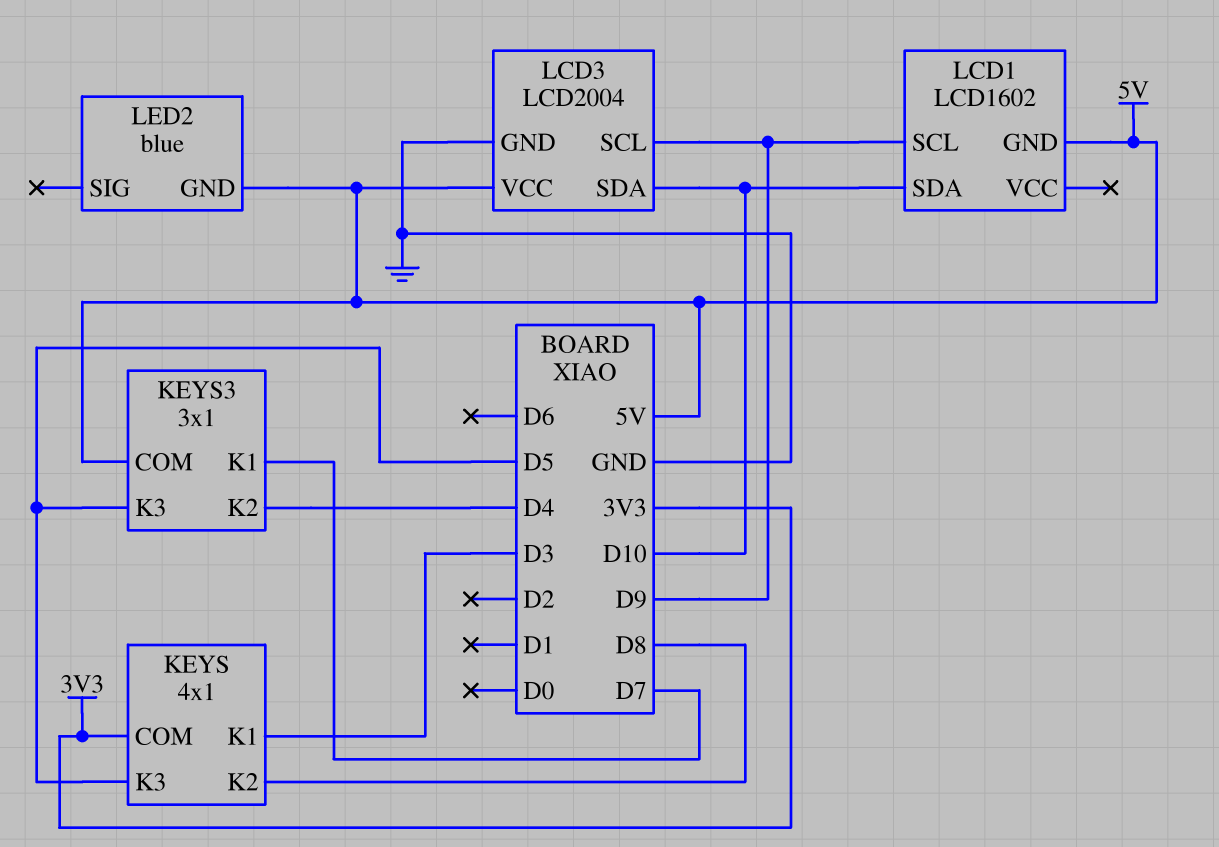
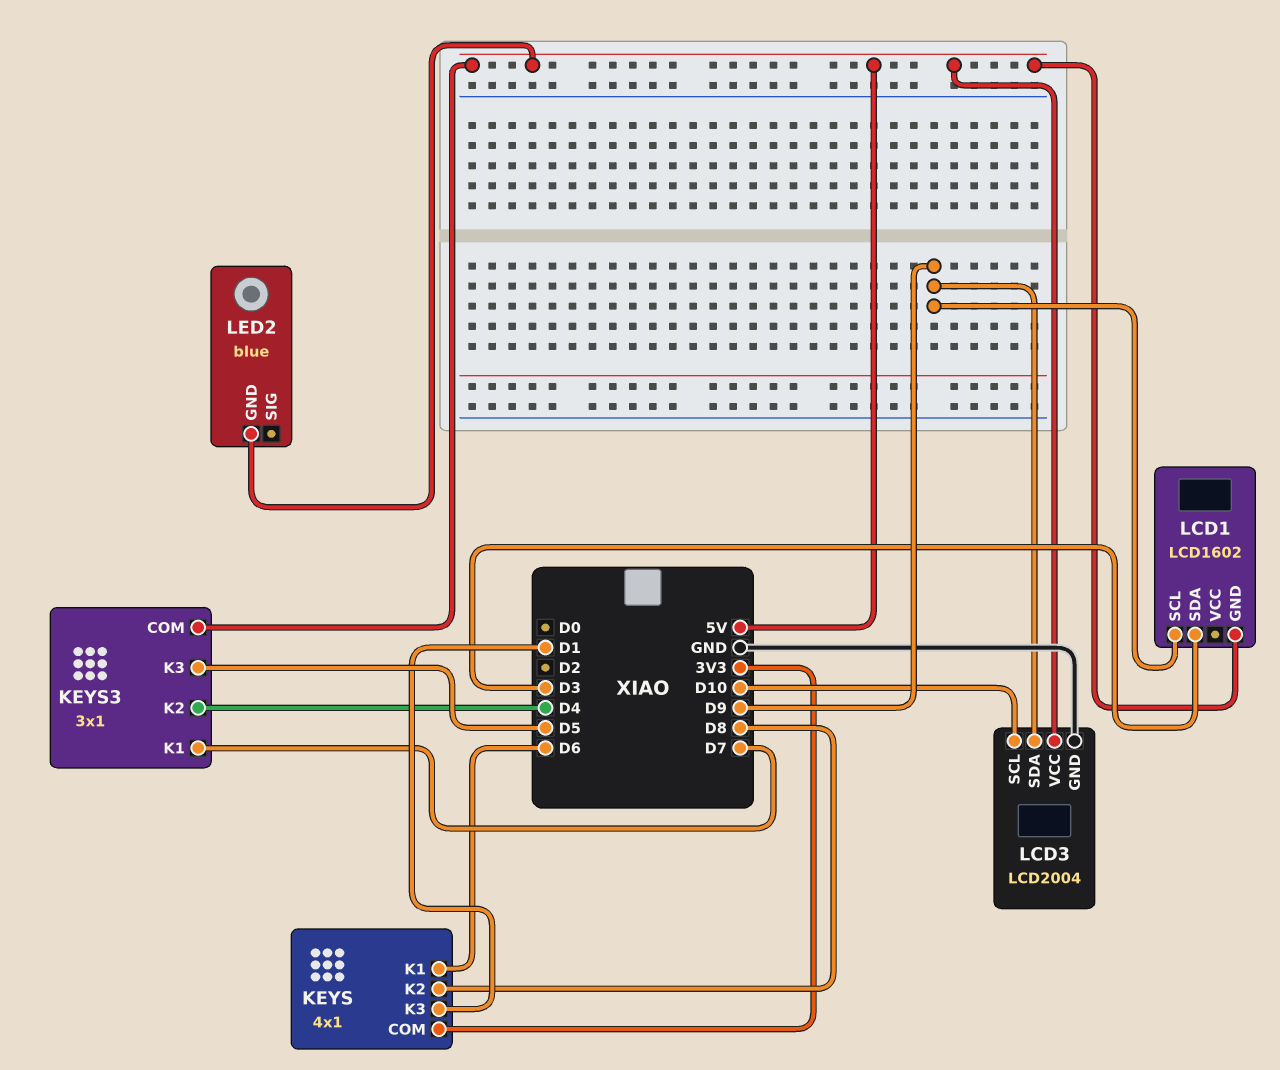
KEYS pin K1: D3 -> D6
KEYS pin K3: D5 -> D1
LCD1 pin SDA: D10 -> D3
LCD3 pin SCL: D9 -> D10
LCD3 pin SDA: D10 -> D9

